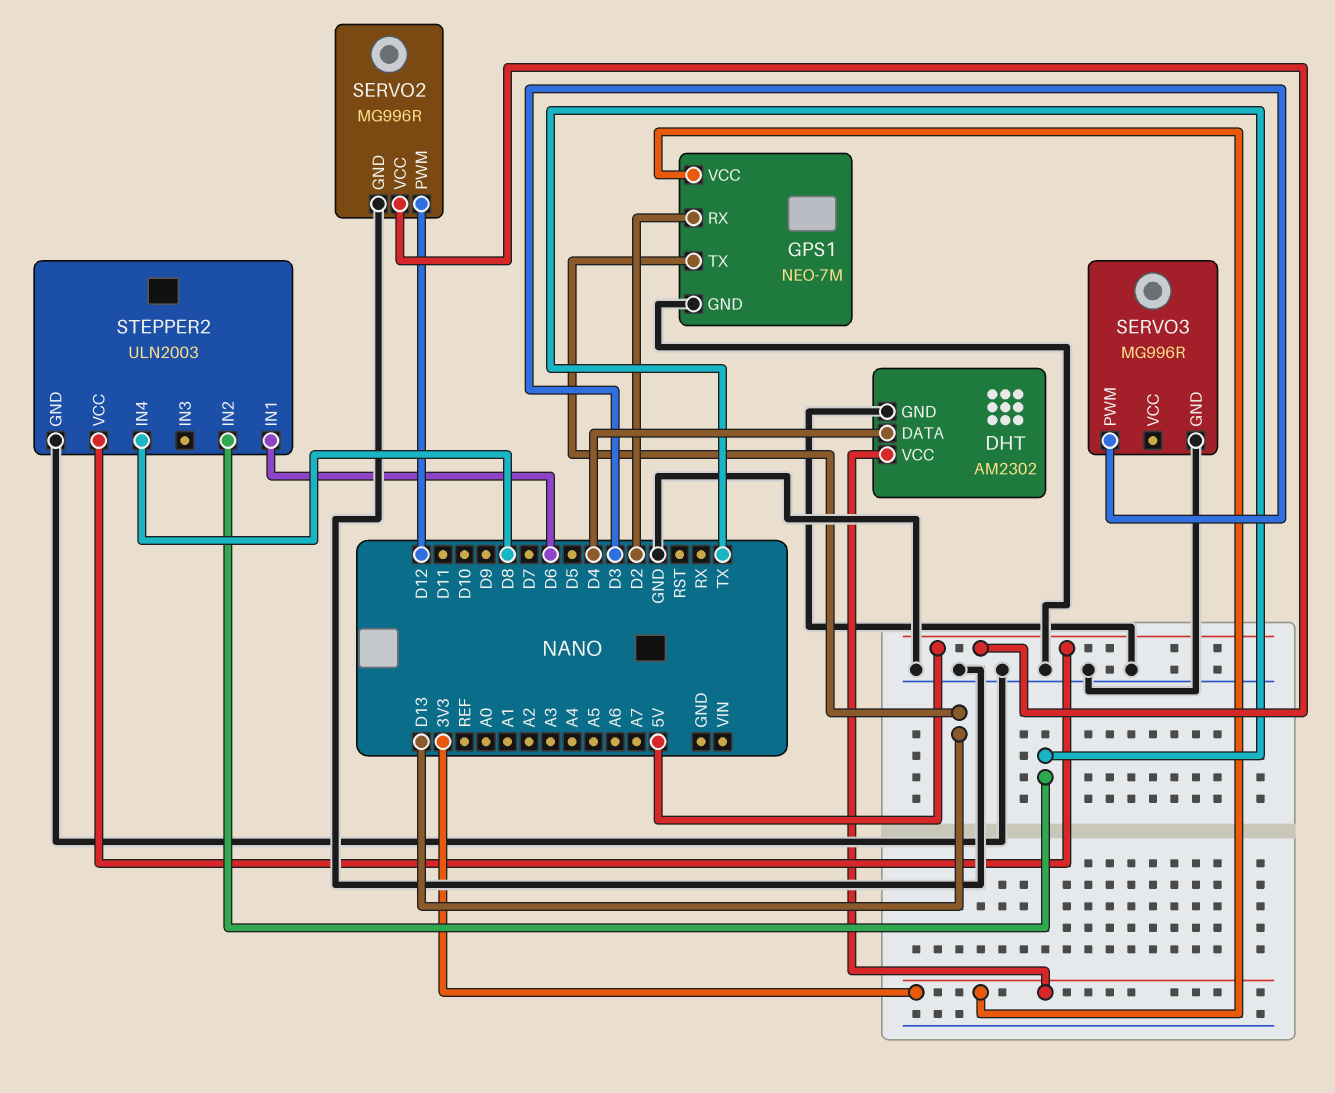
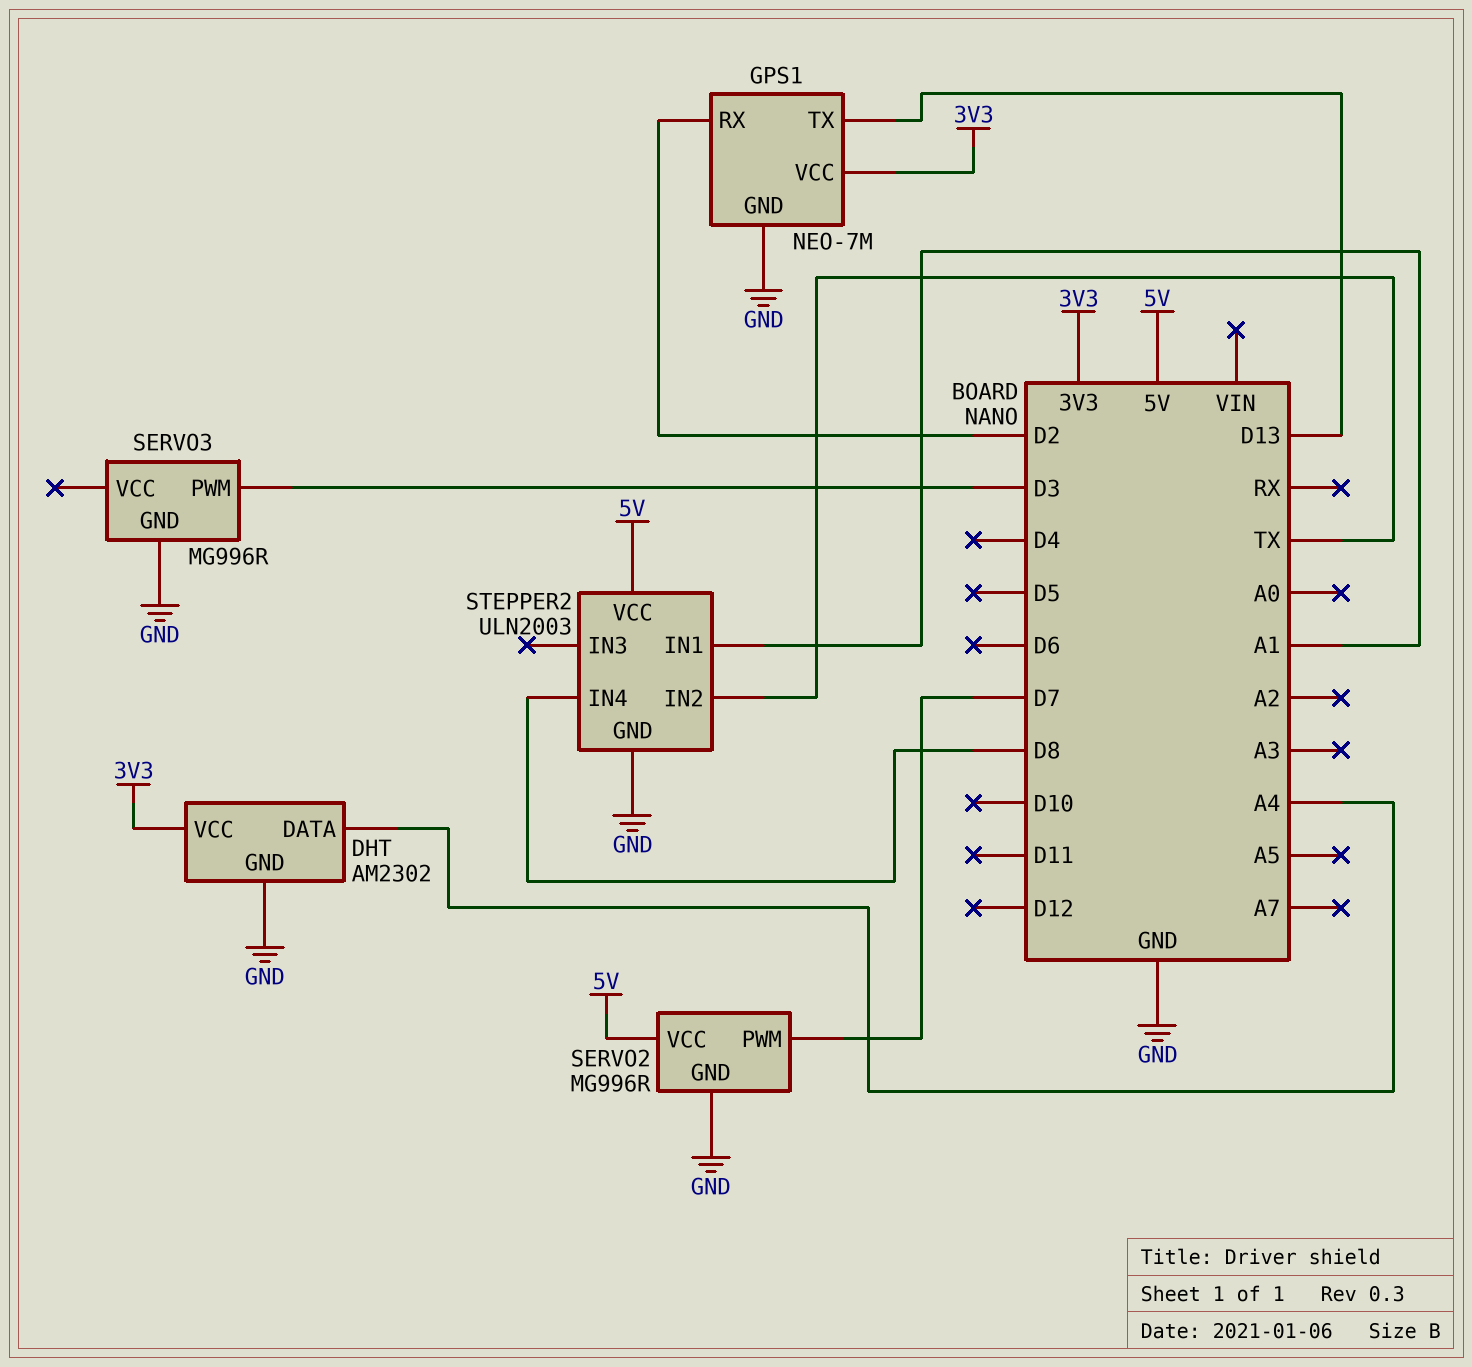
DHT pin DATA: D4 -> A4
SERVO2 pin PWM: D12 -> D7
STEPPER2 pin IN1: D6 -> A1

